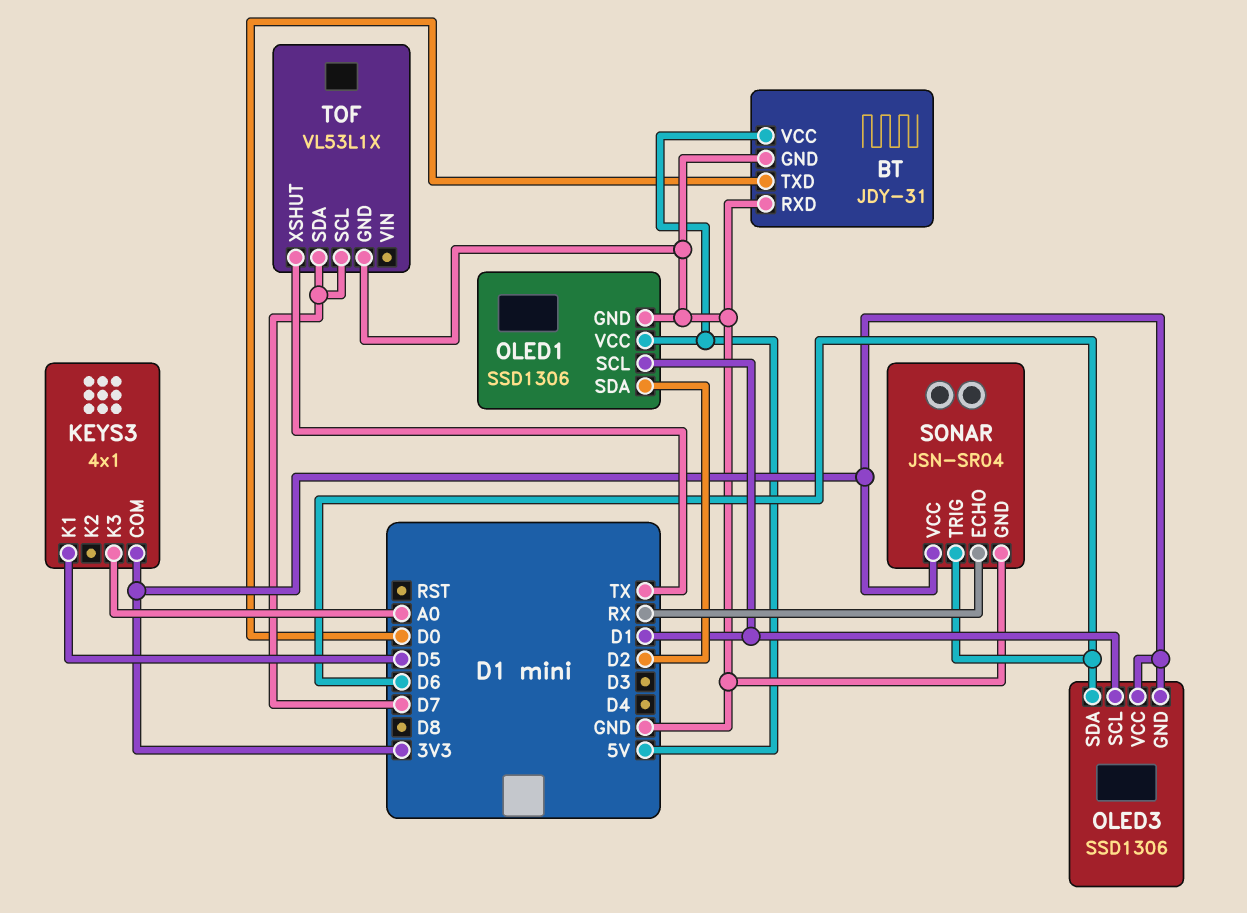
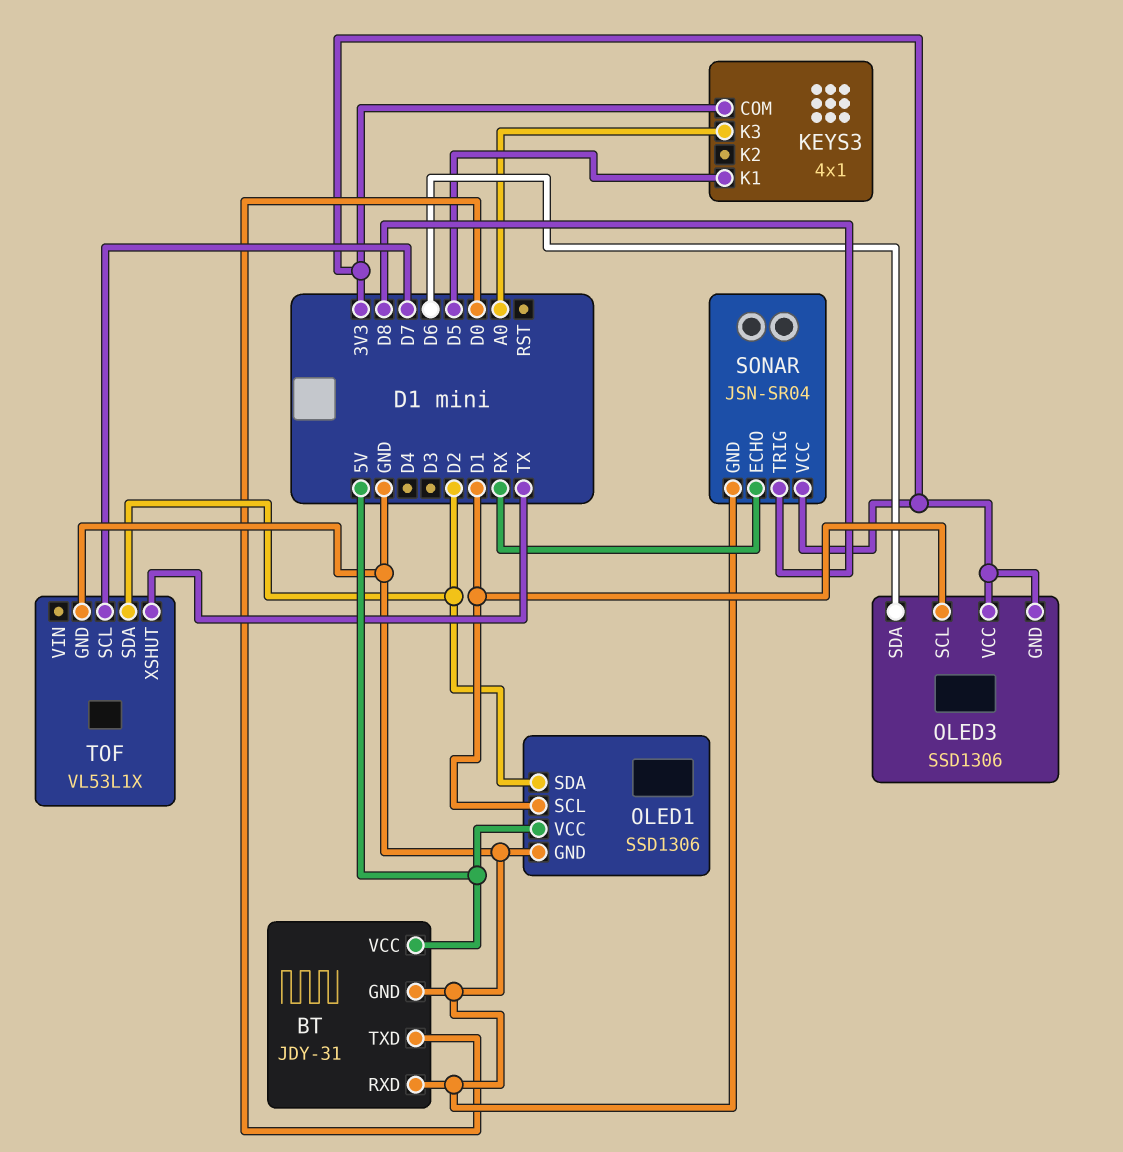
SONAR pin TRIG: D6 -> D8
TOF pin SDA: D7 -> D2

